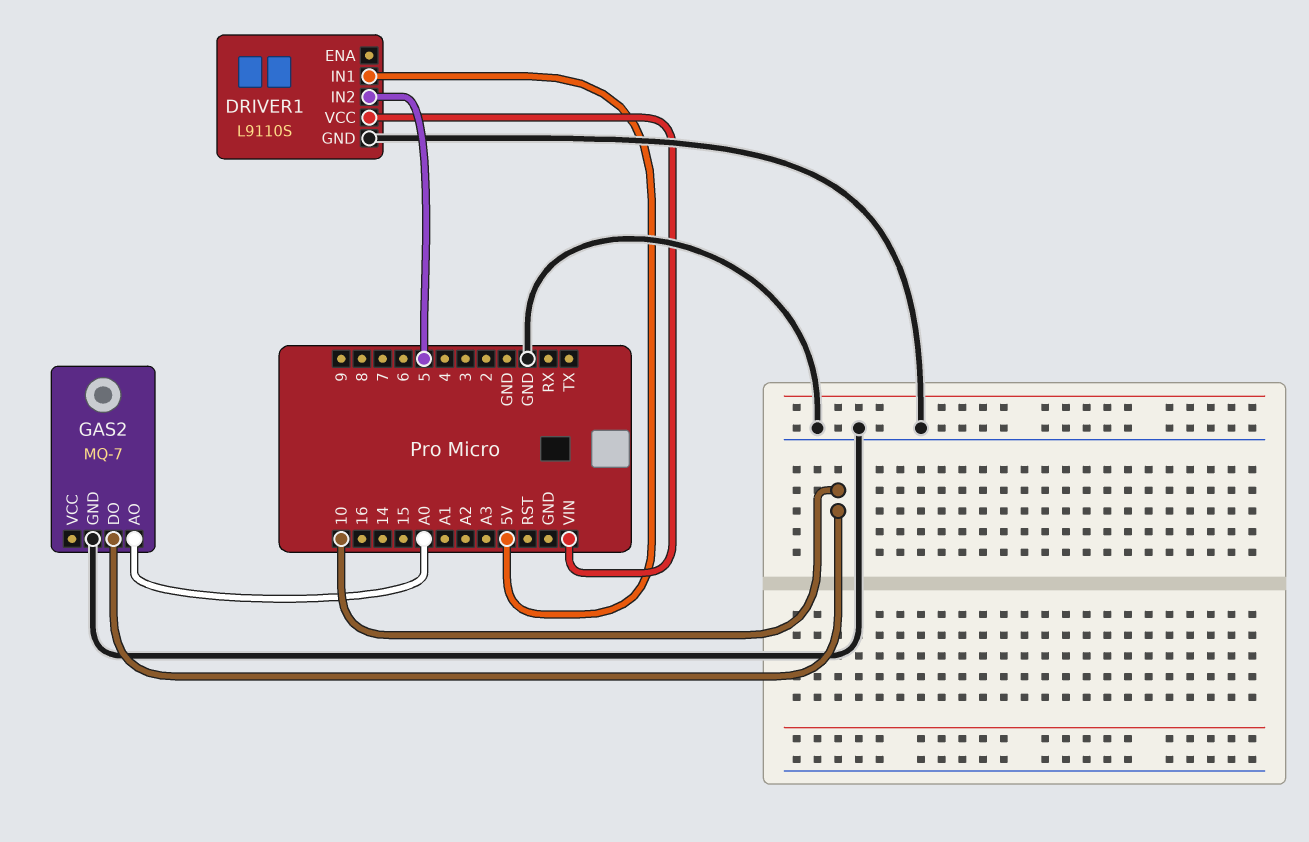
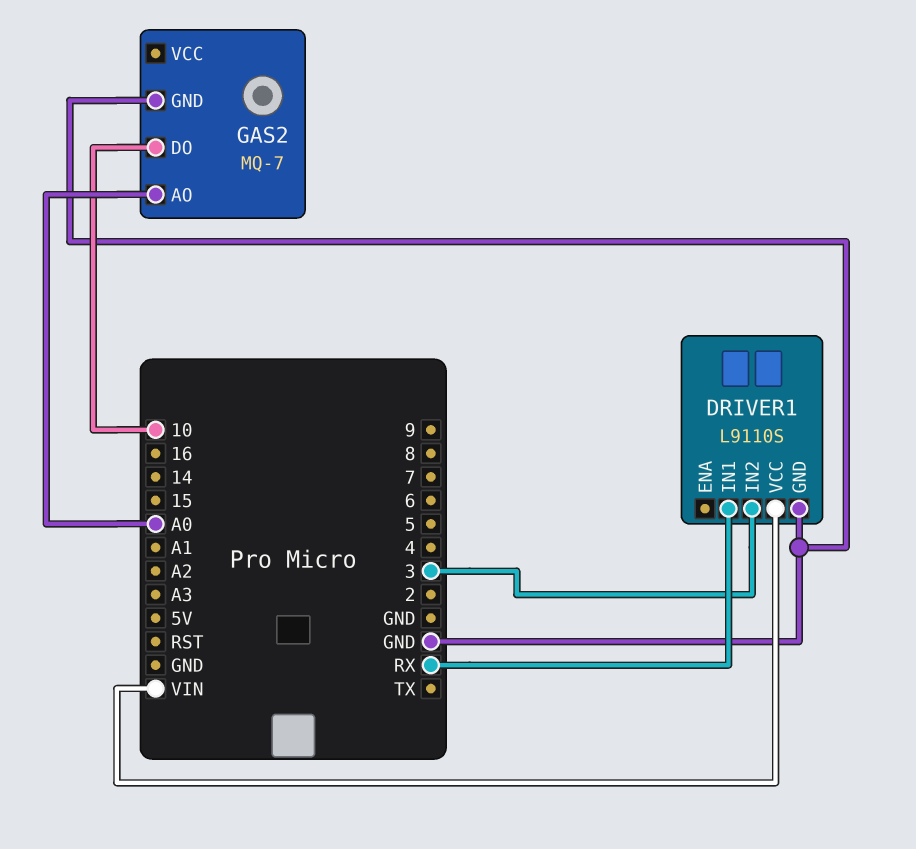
DRIVER1 pin IN1: 5V -> RX
DRIVER1 pin IN2: 5 -> 3

